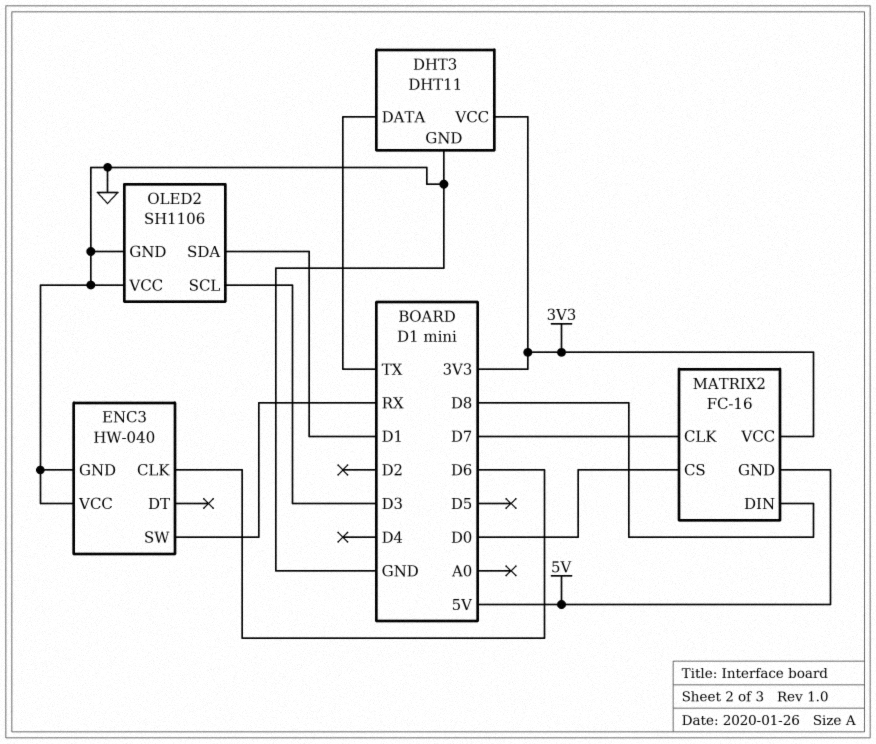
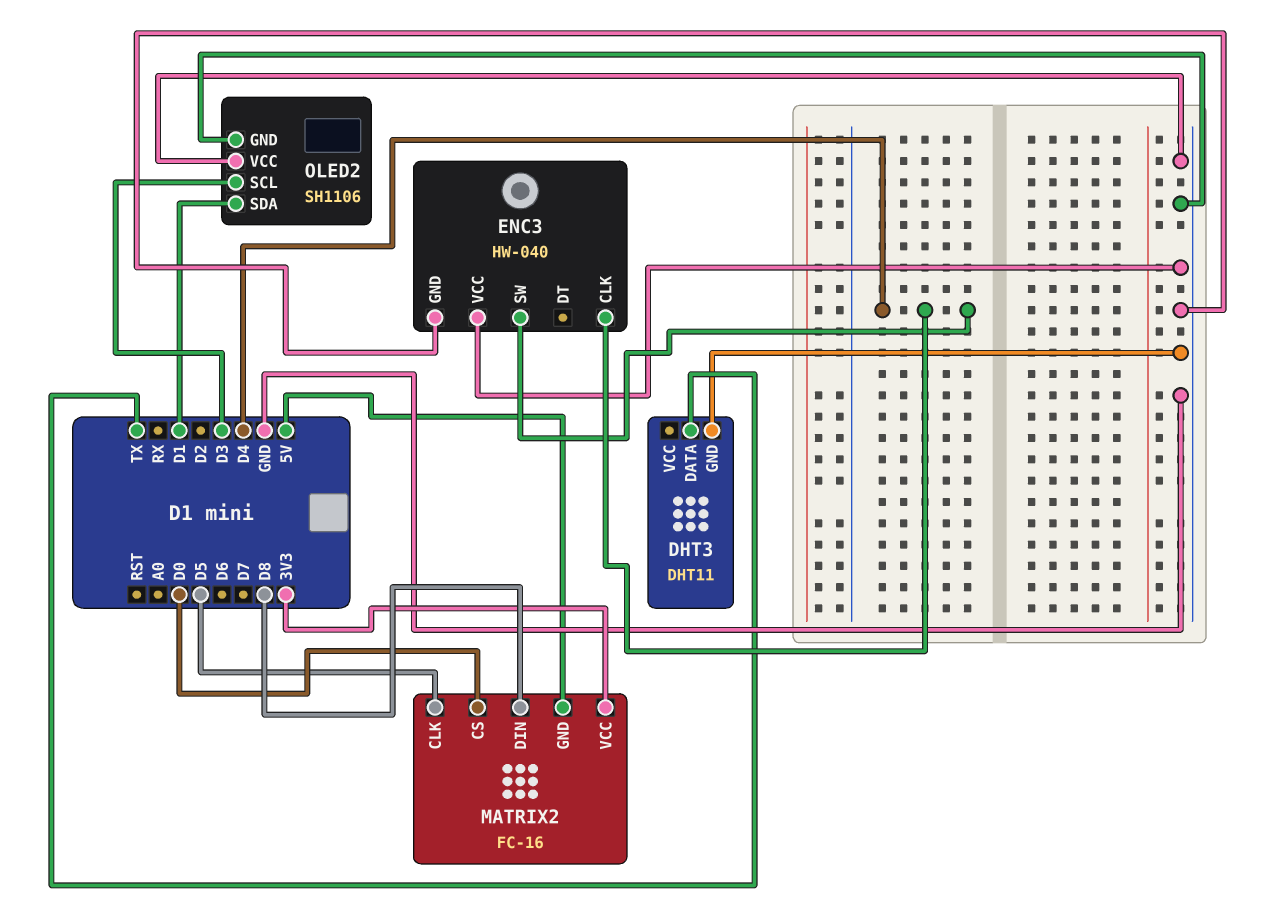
DHT3 pin VCC: 3V3 -> none
ENC3 pin CLK: D6 -> D4
ENC3 pin SW: RX -> D4
MATRIX2 pin CLK: D7 -> D5

